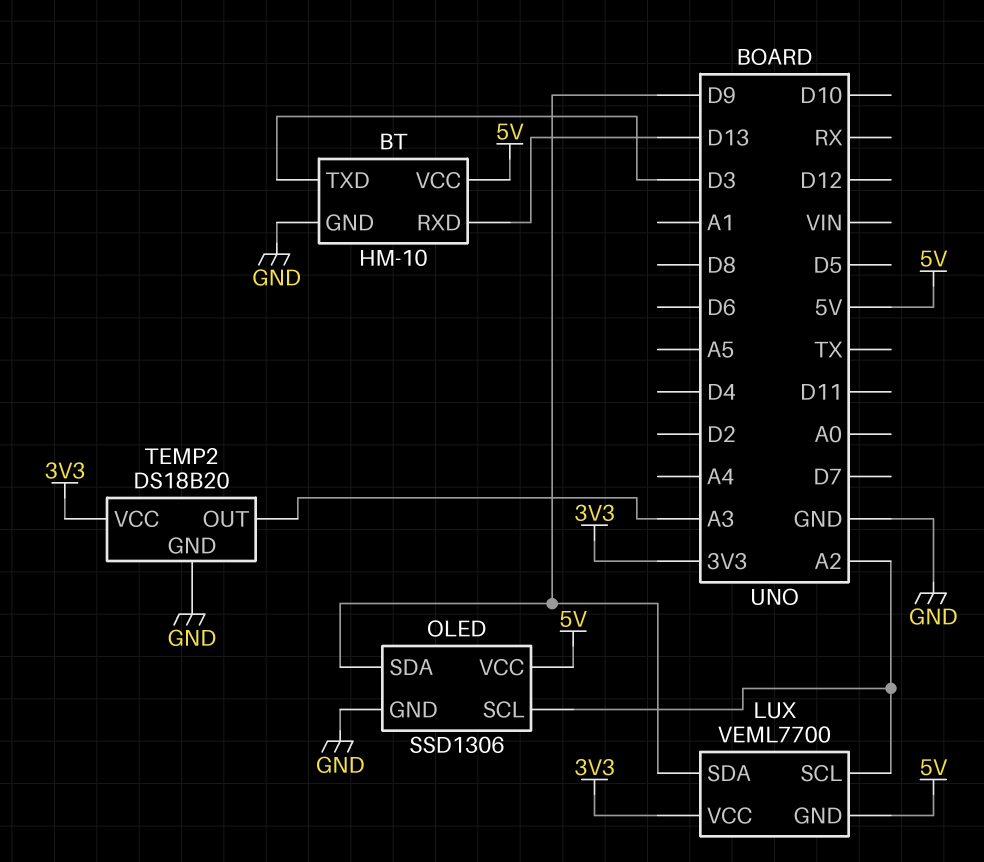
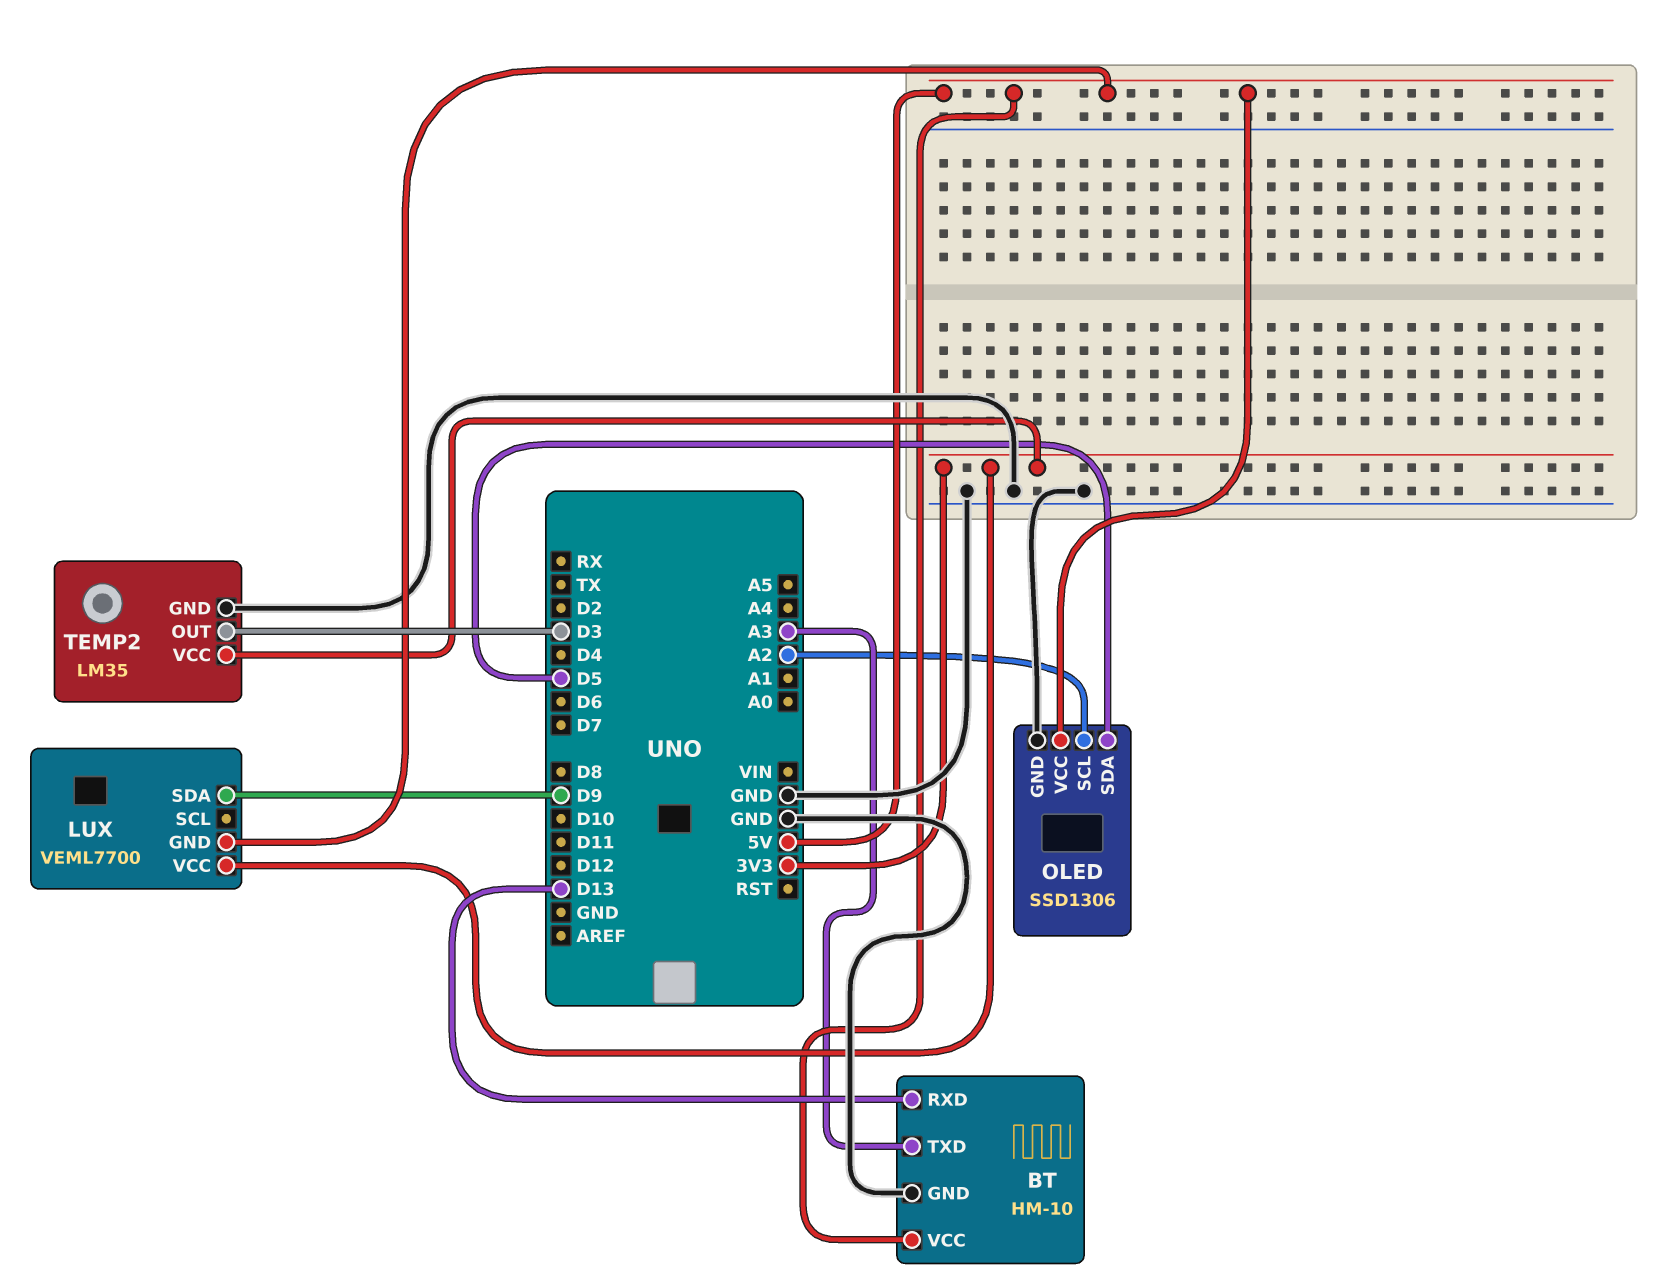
BT pin TXD: D3 -> A3
LUX pin SCL: A2 -> none
OLED pin SDA: D9 -> D5
TEMP2: DS18B20 -> LM35
TEMP2 pin OUT: A3 -> D3

